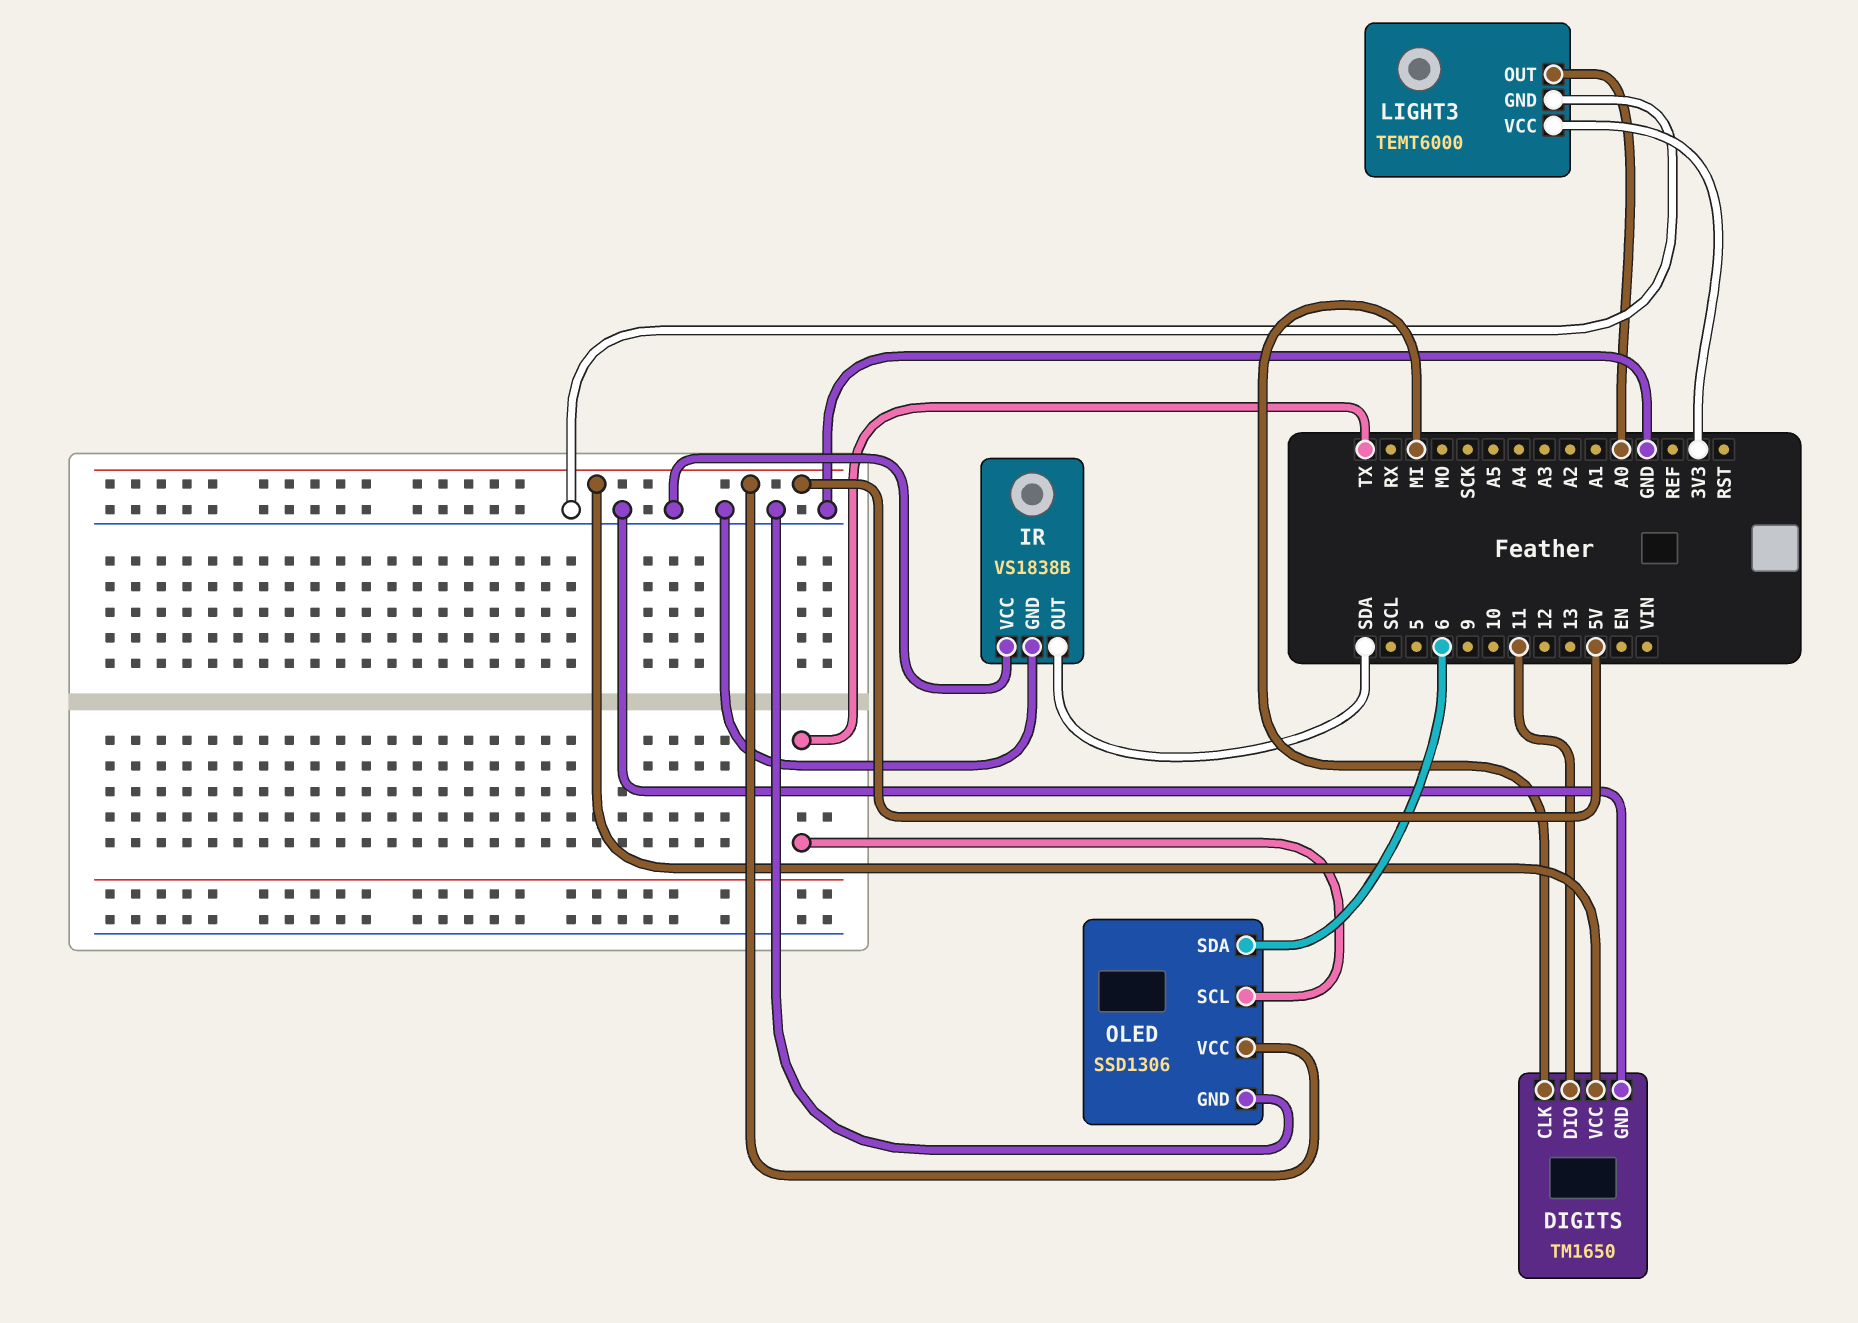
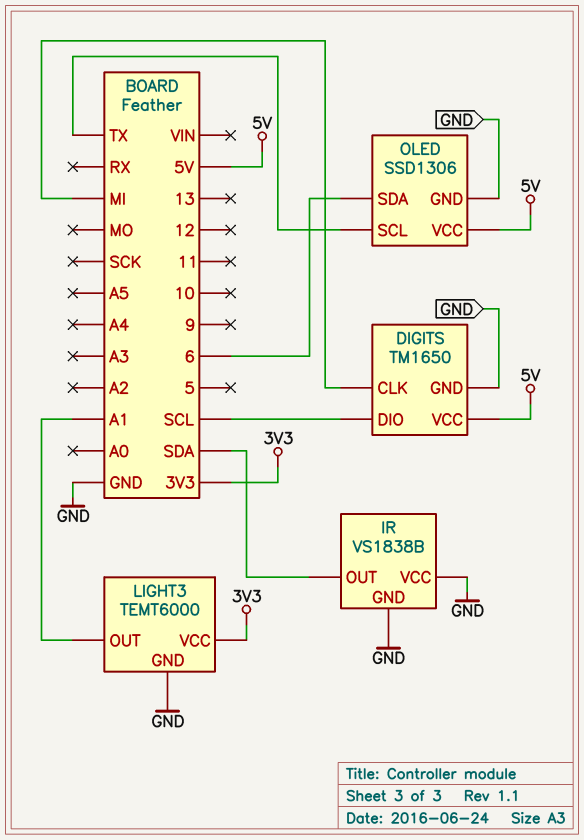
DIGITS pin DIO: 11 -> SCL
LIGHT3 pin OUT: A0 -> A1

